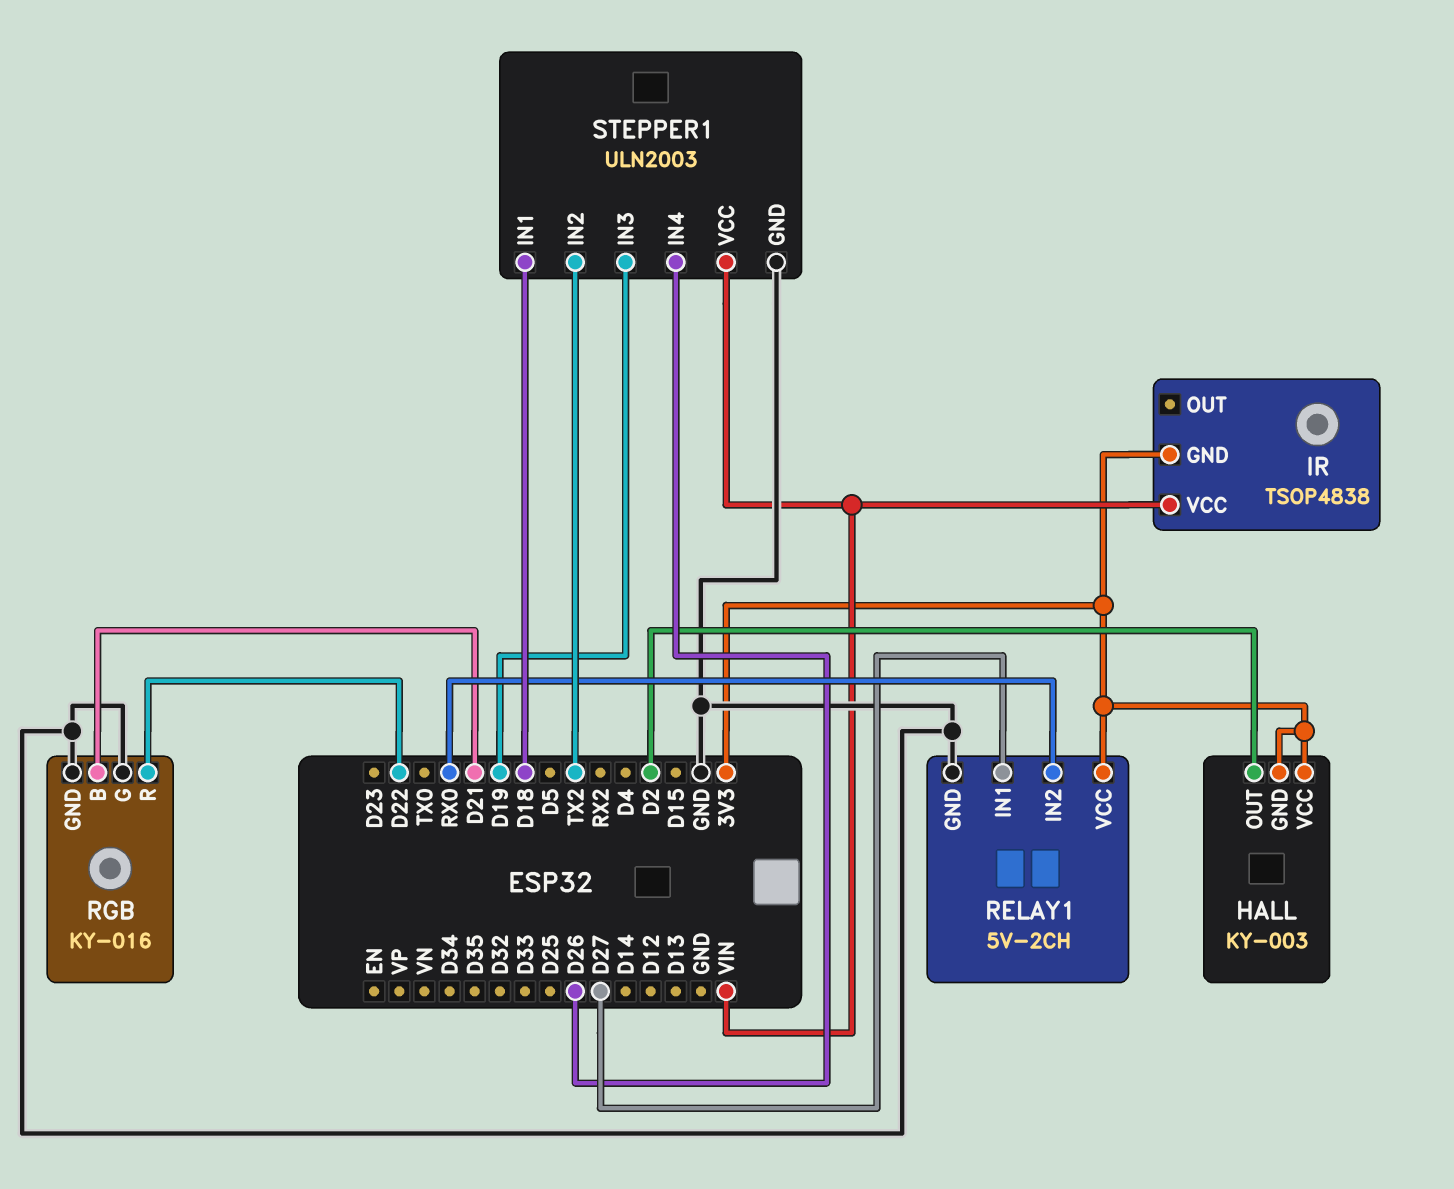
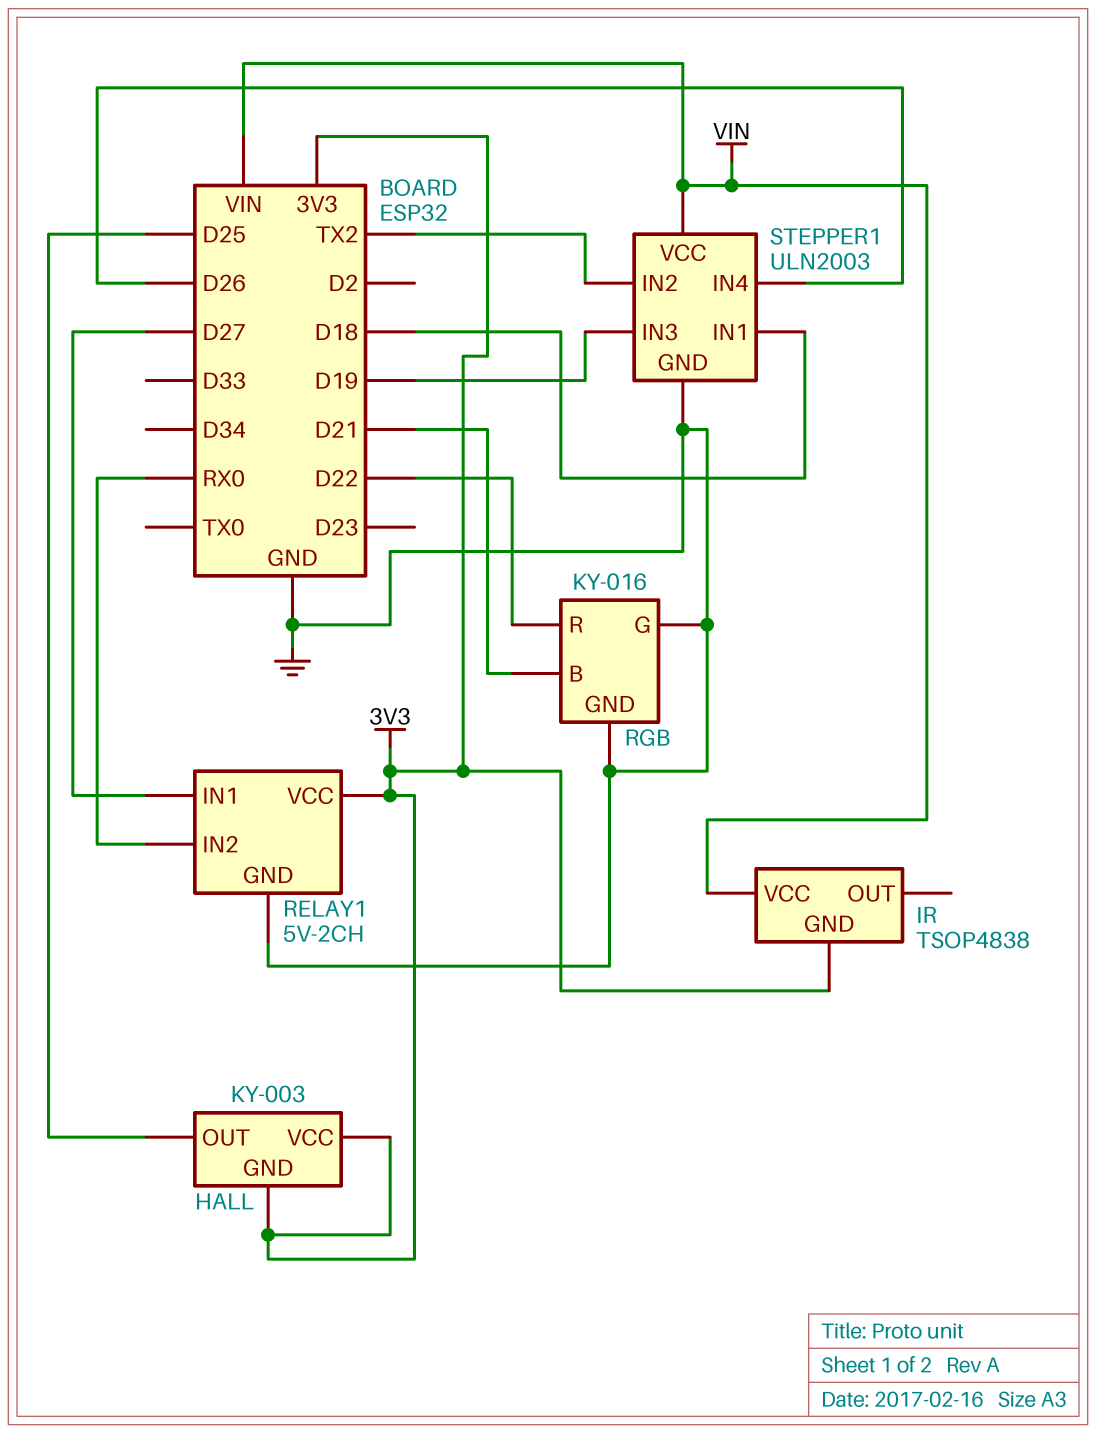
HALL pin OUT: D2 -> D25

